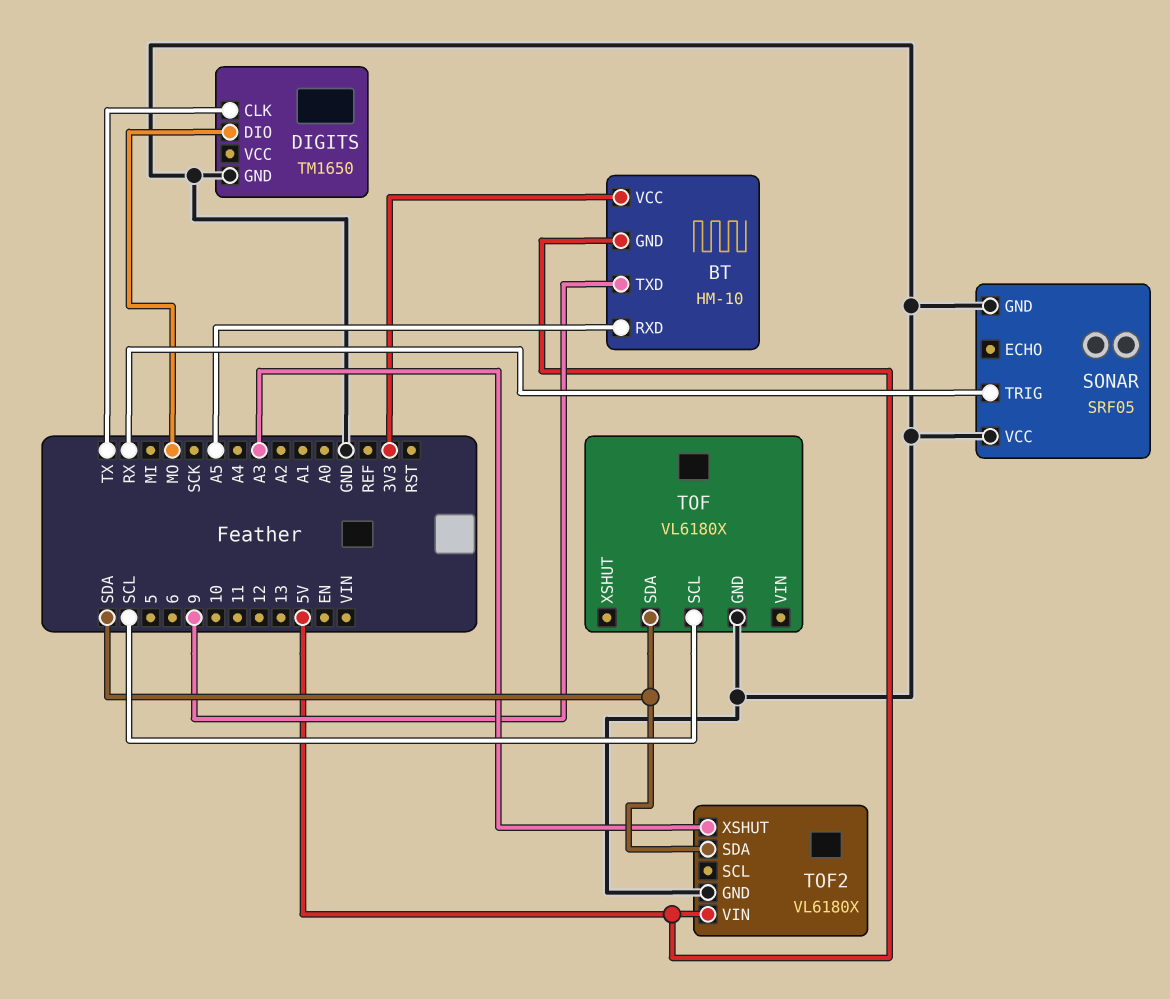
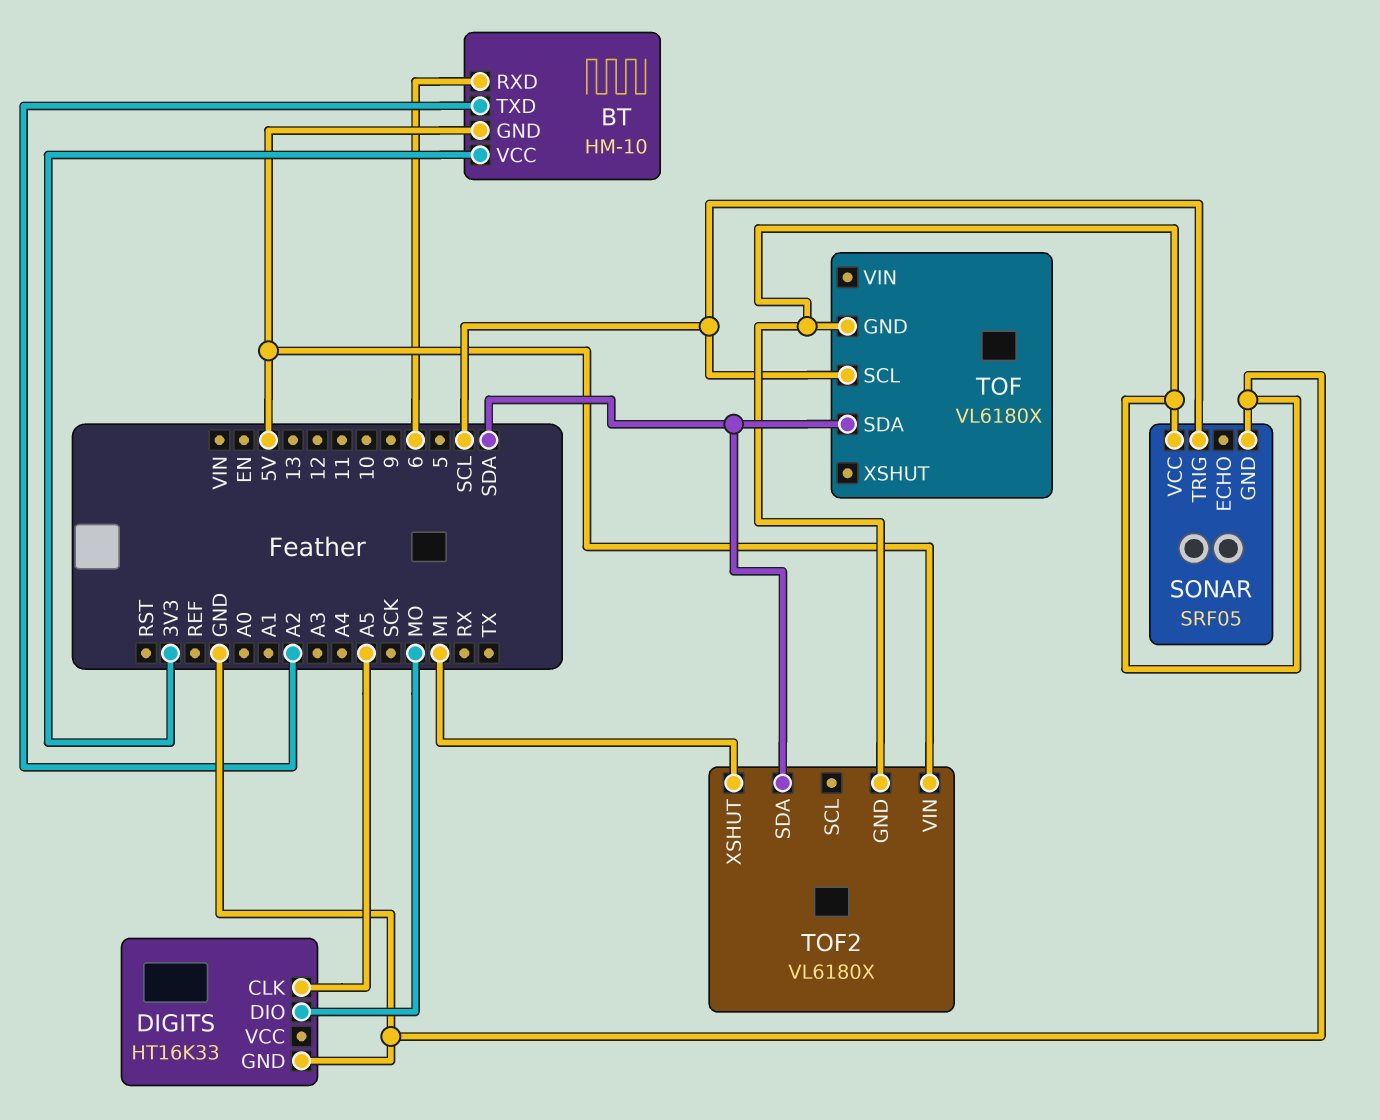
BT pin RXD: A5 -> 6
BT pin TXD: 9 -> A2
DIGITS: TM1650 -> HT16K33
DIGITS pin CLK: TX -> A5
SONAR pin TRIG: RX -> SCL
TOF2 pin XSHUT: A3 -> MI

